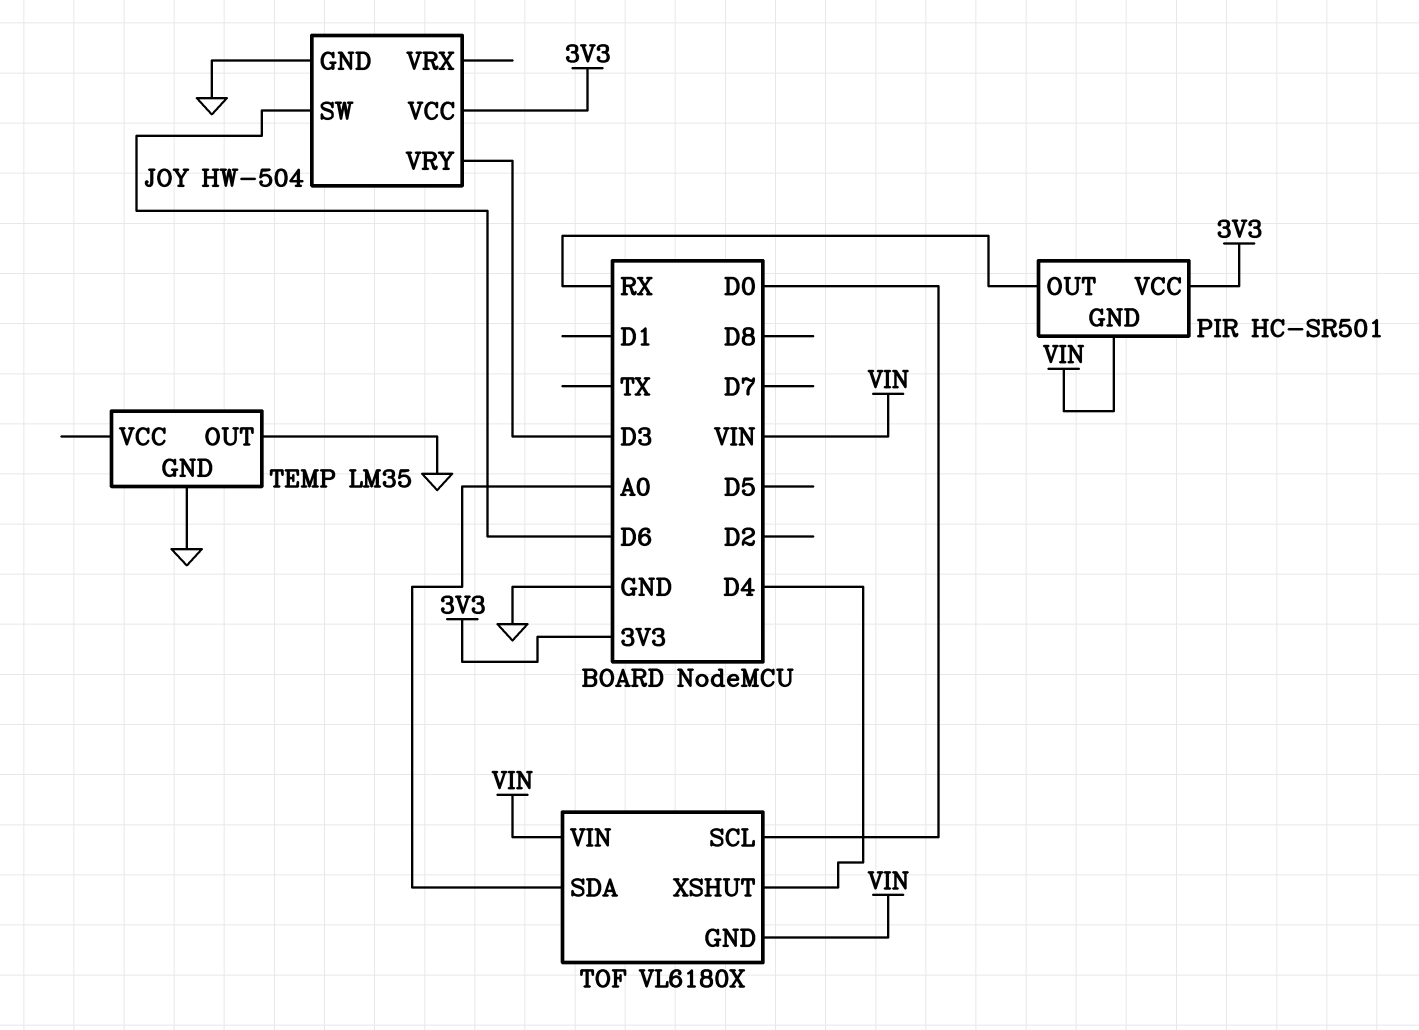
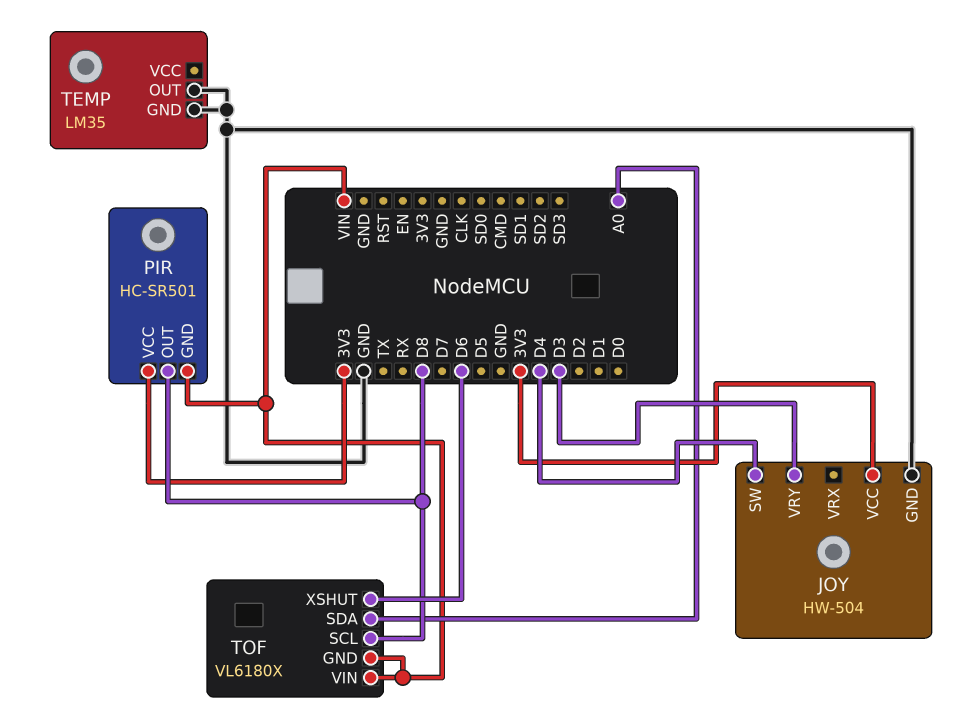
JOY pin SW: D6 -> D4
PIR pin OUT: RX -> D8
TOF pin SCL: D0 -> D8
TOF pin XSHUT: D4 -> D6

